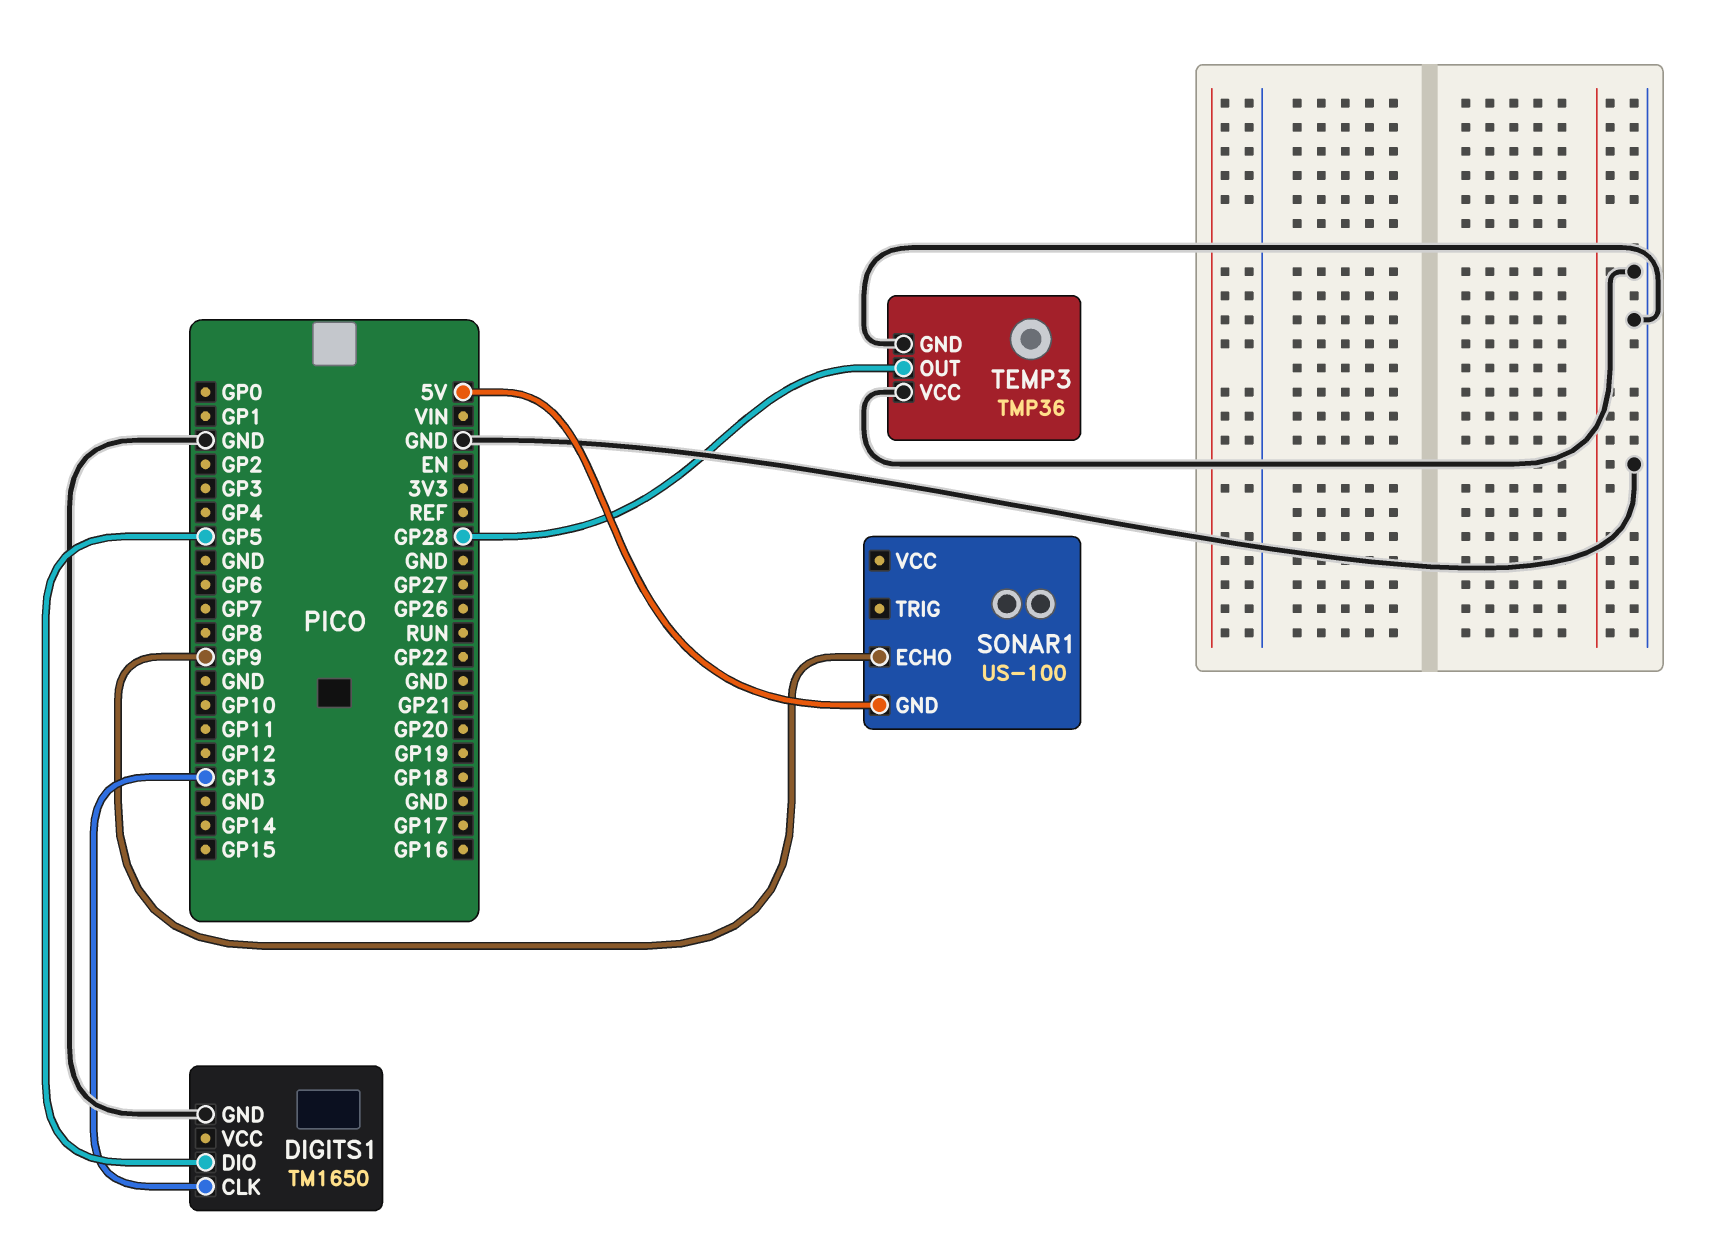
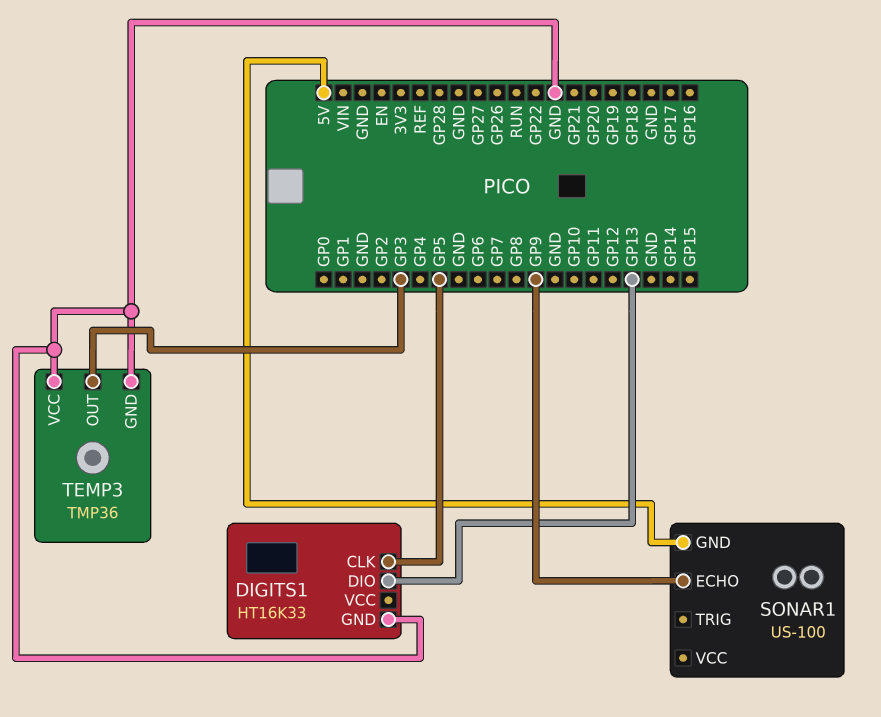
DIGITS1: TM1650 -> HT16K33
DIGITS1 pin CLK: GP13 -> GP5
DIGITS1 pin DIO: GP5 -> GP13
TEMP3 pin OUT: GP28 -> GP3

